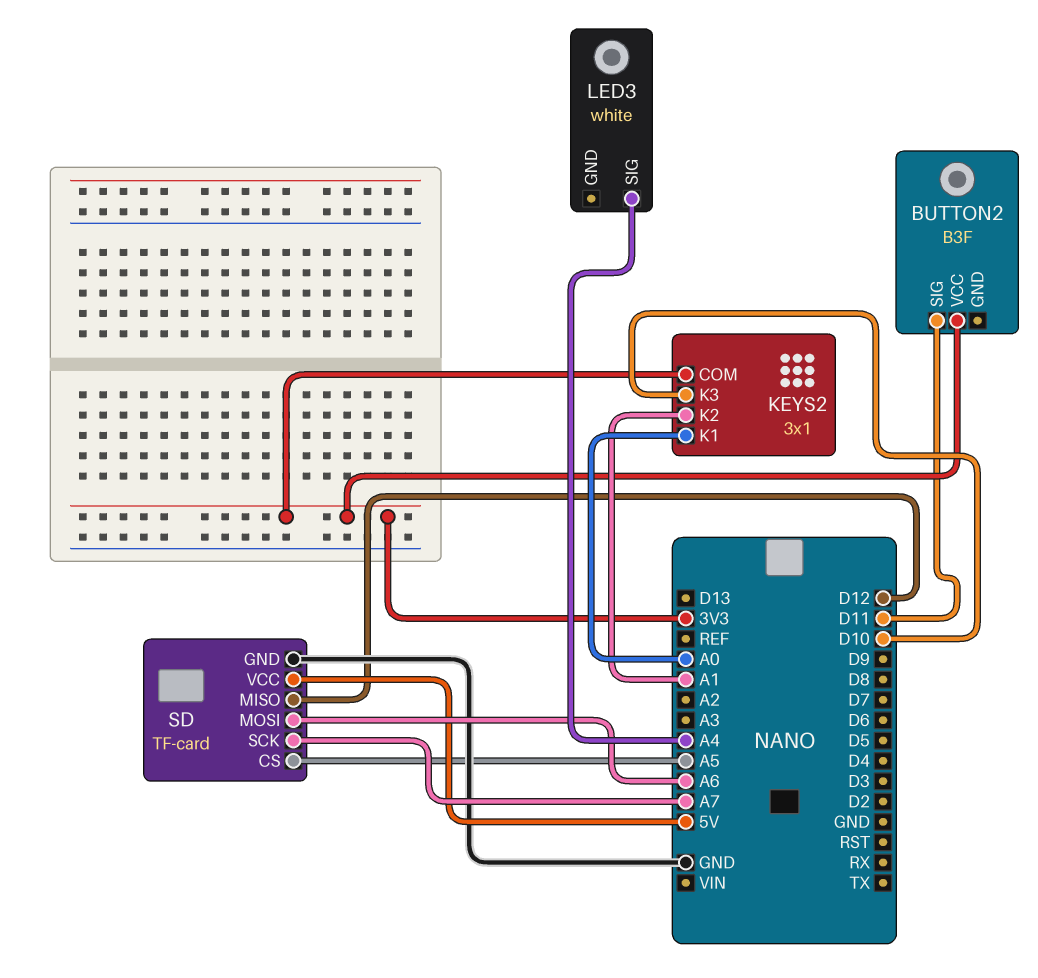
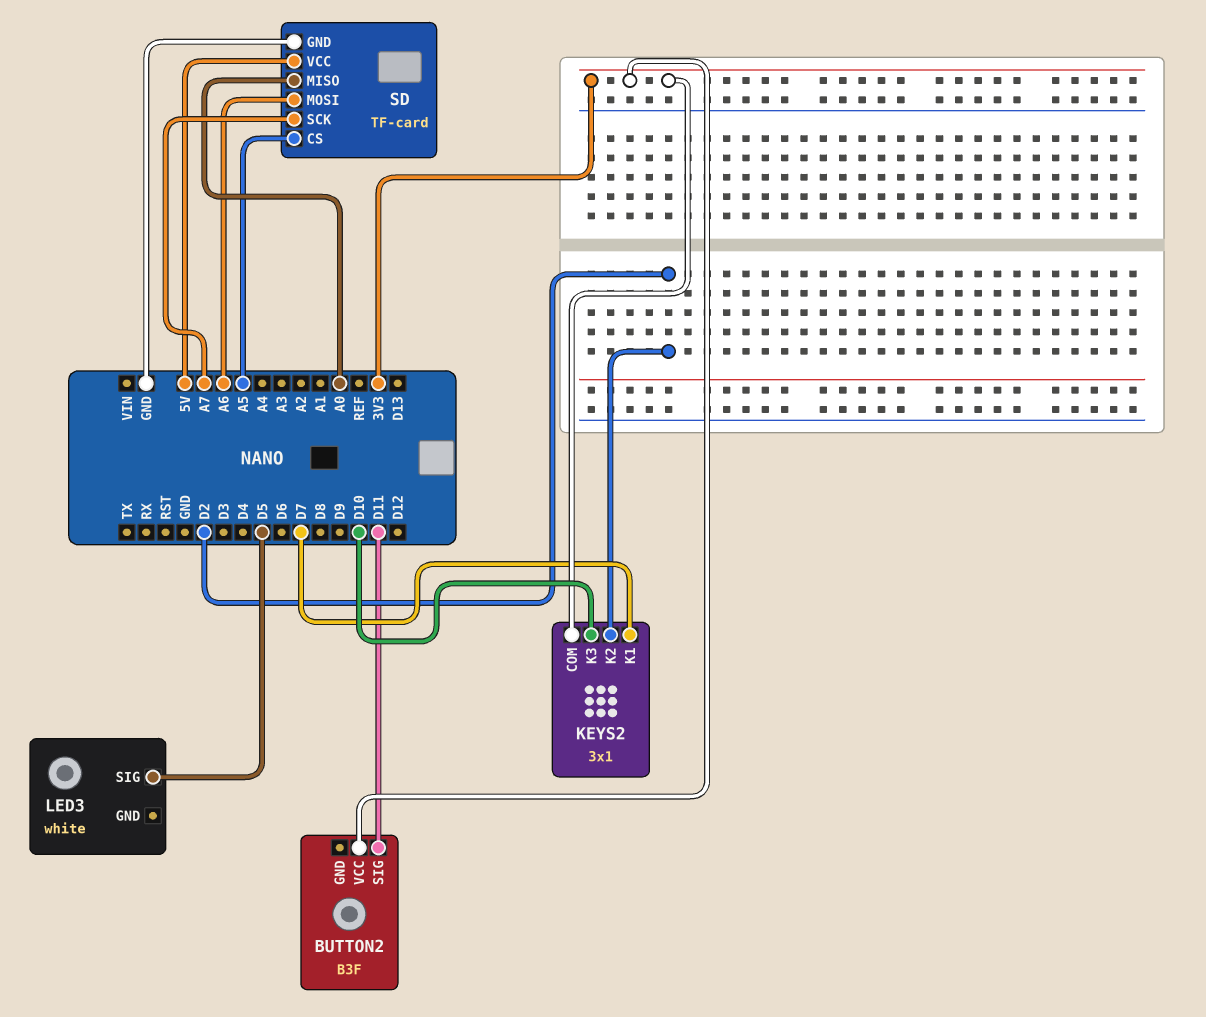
KEYS2 pin K1: A0 -> D7
KEYS2 pin K2: A1 -> D2
LED3 pin SIG: A4 -> D5
SD pin MISO: D12 -> A0

